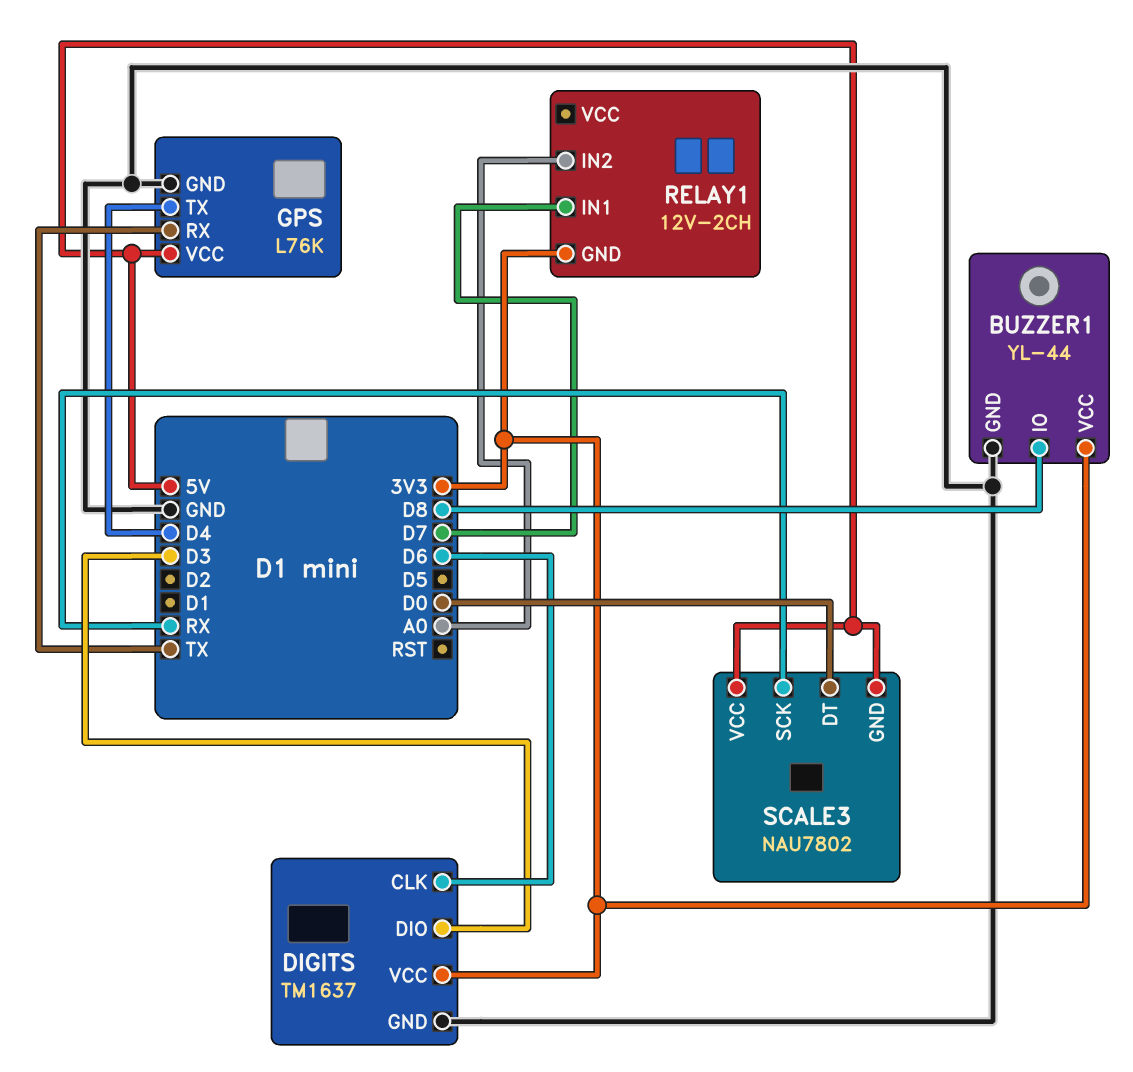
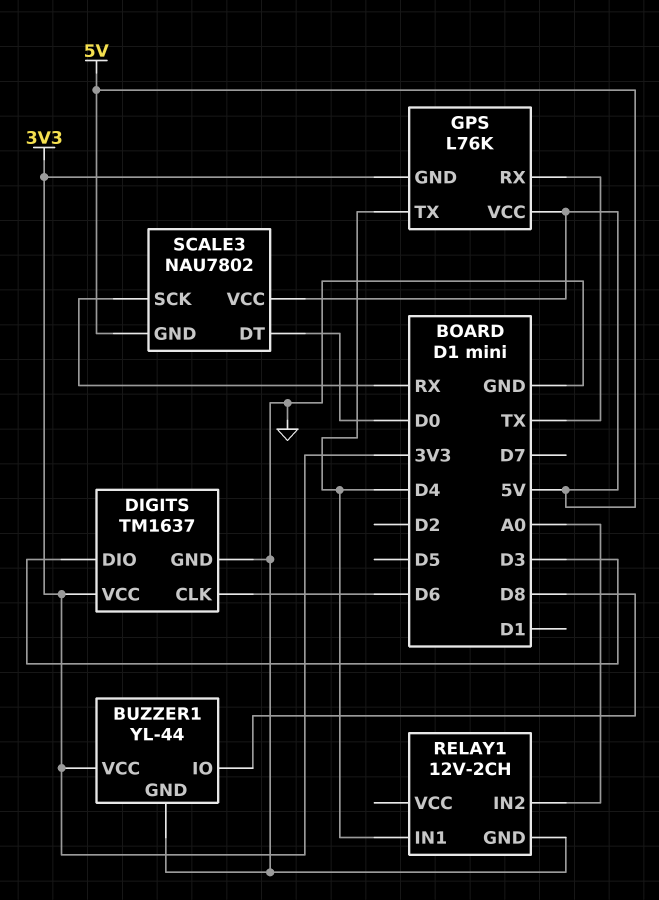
GPS pin GND: GND -> 3V3
RELAY1 pin GND: 3V3 -> GND
RELAY1 pin IN1: D7 -> D4

